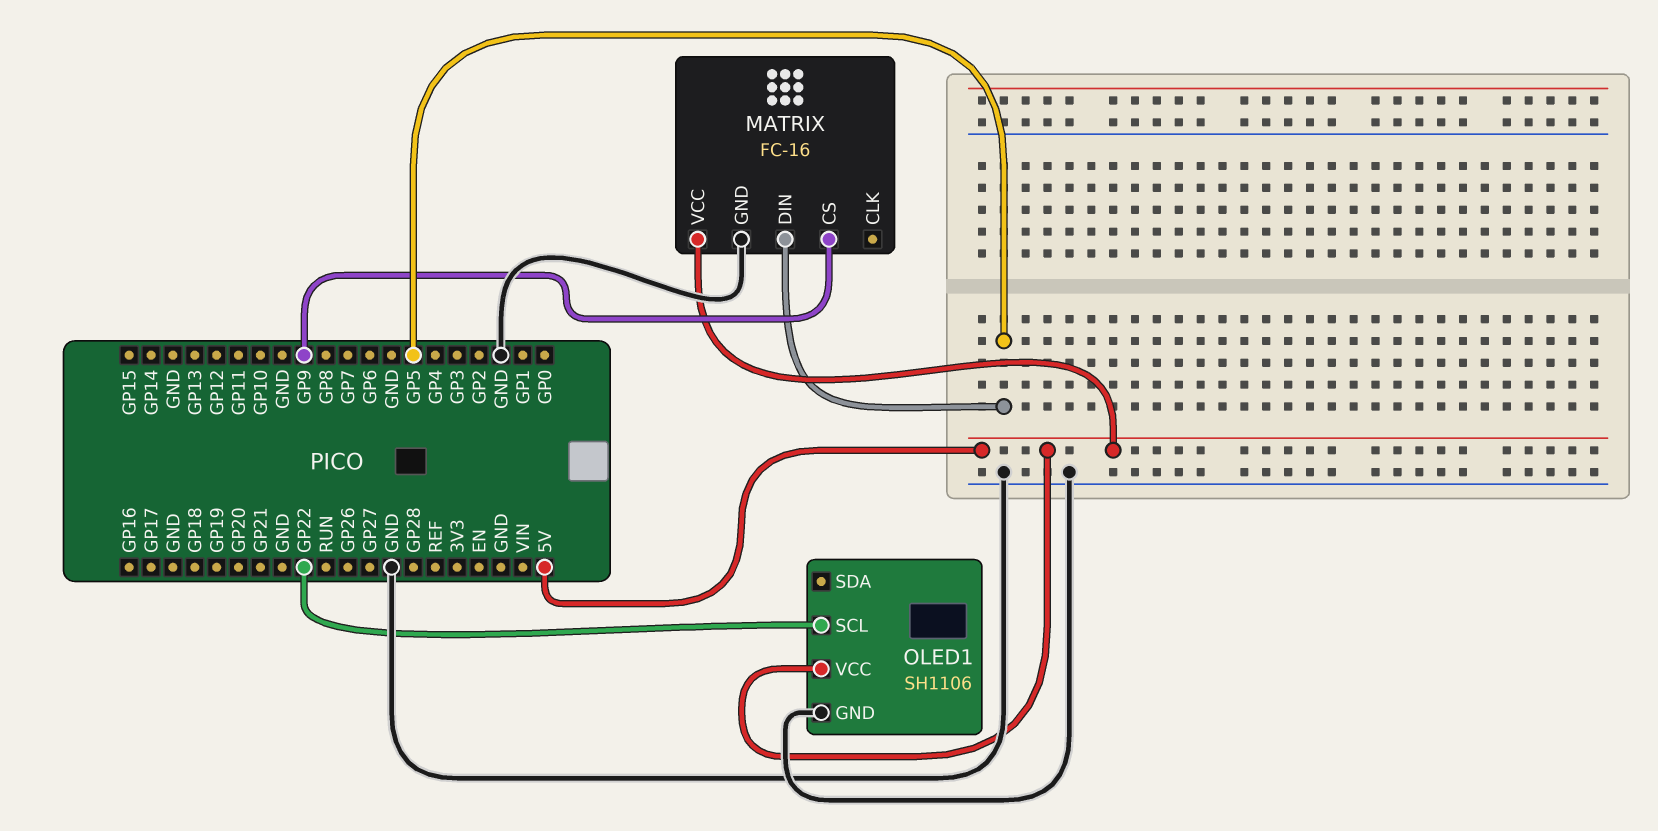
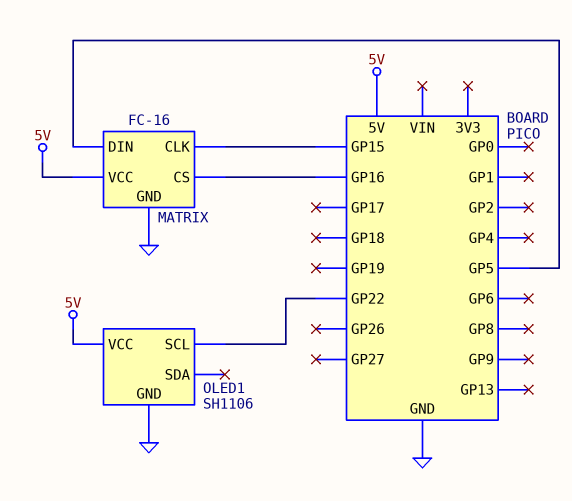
MATRIX pin CLK: none -> GP15
MATRIX pin CS: GP9 -> GP16

